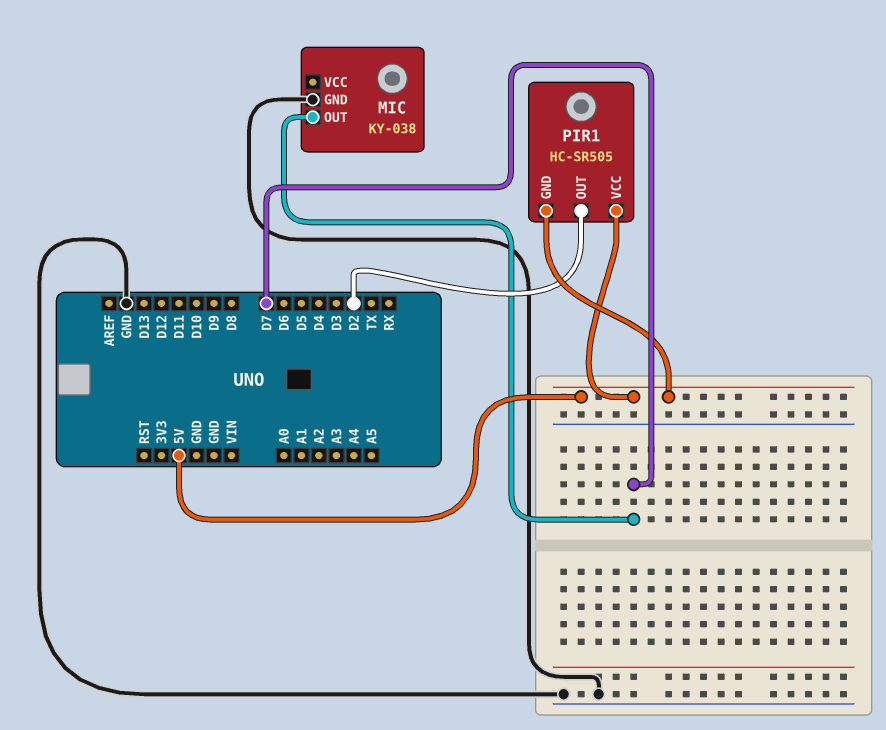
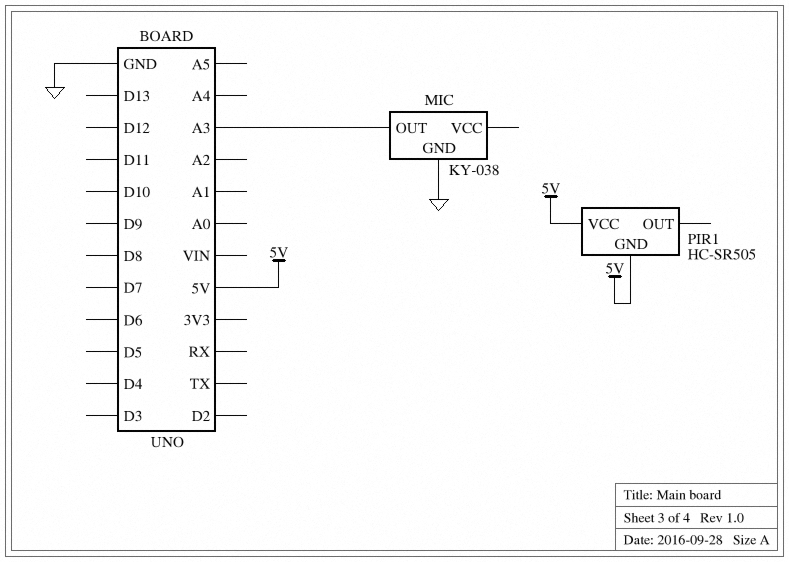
MIC pin OUT: D7 -> A3
PIR1 pin OUT: D2 -> none

